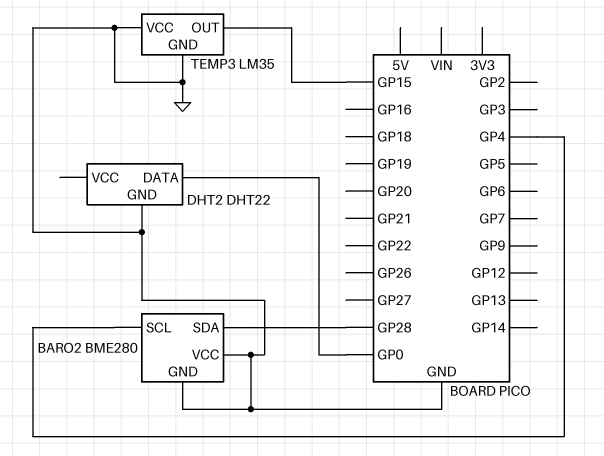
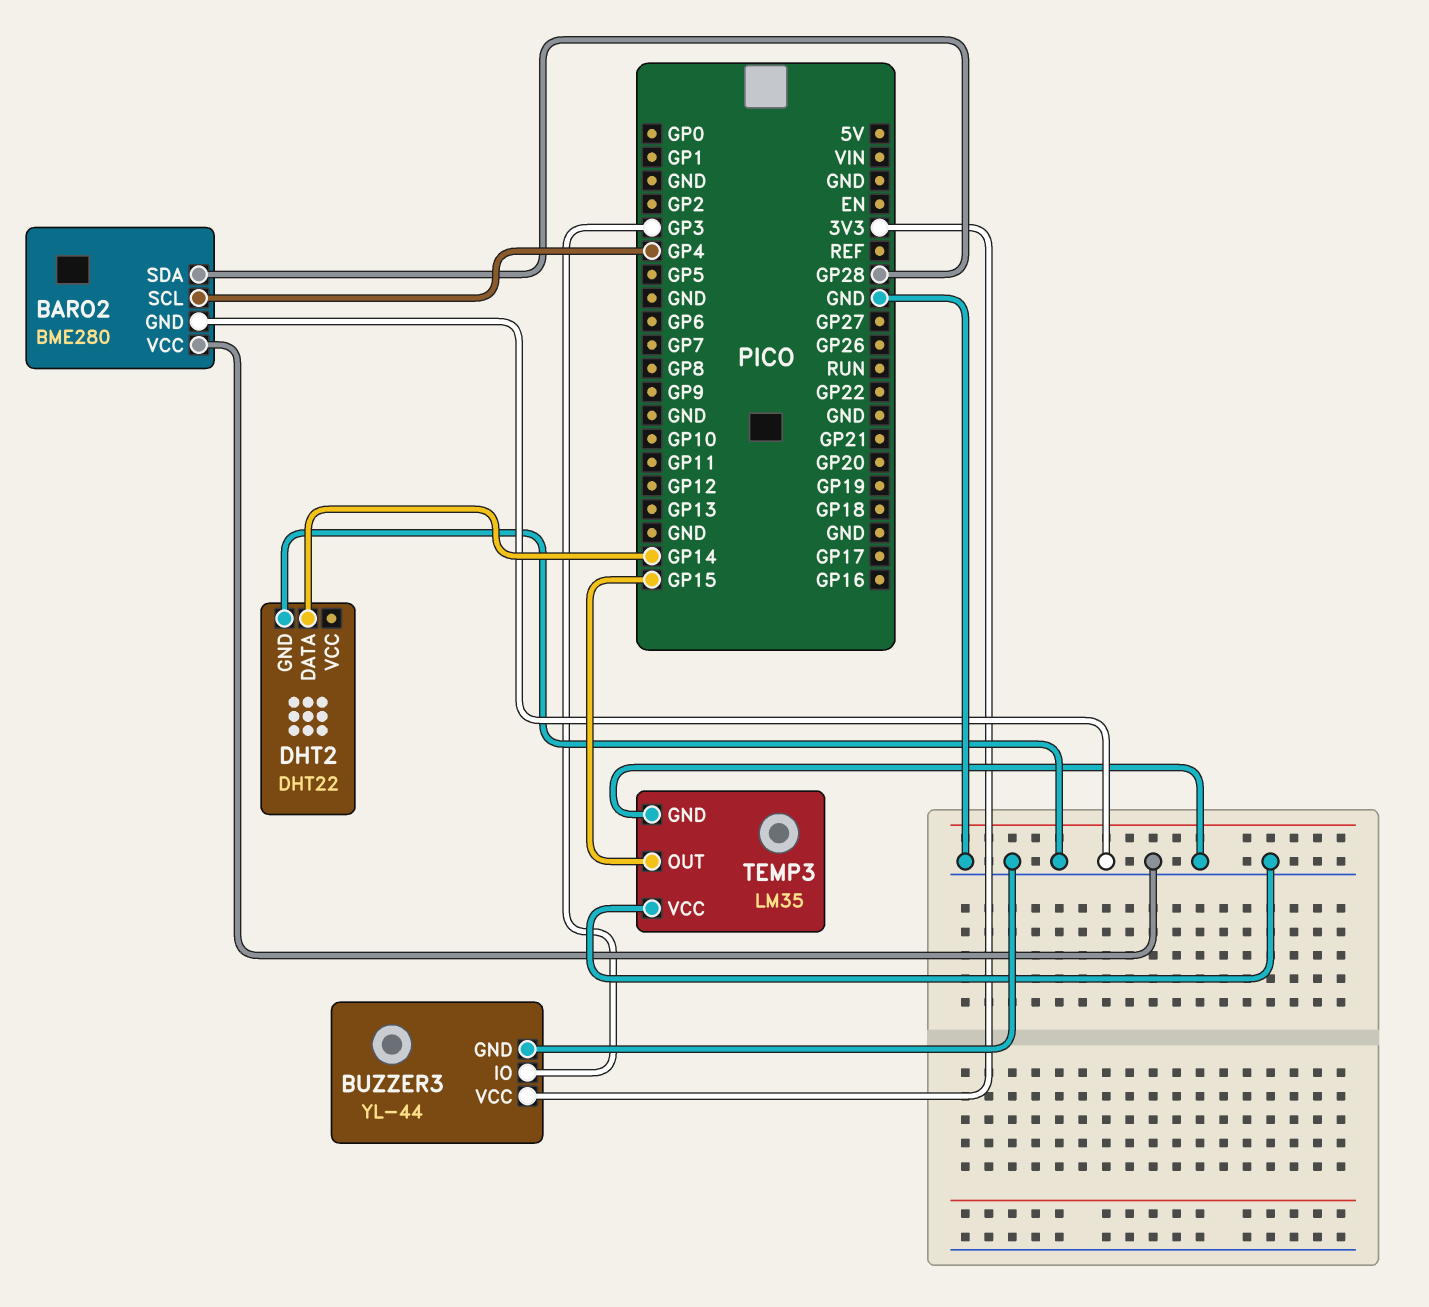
BUZZER3: none -> YL-44
BUZZER3 pin GND: none -> GND
BUZZER3 pin IO: none -> GP3
BUZZER3 pin VCC: none -> 3V3
DHT2 pin DATA: GP0 -> GP14

